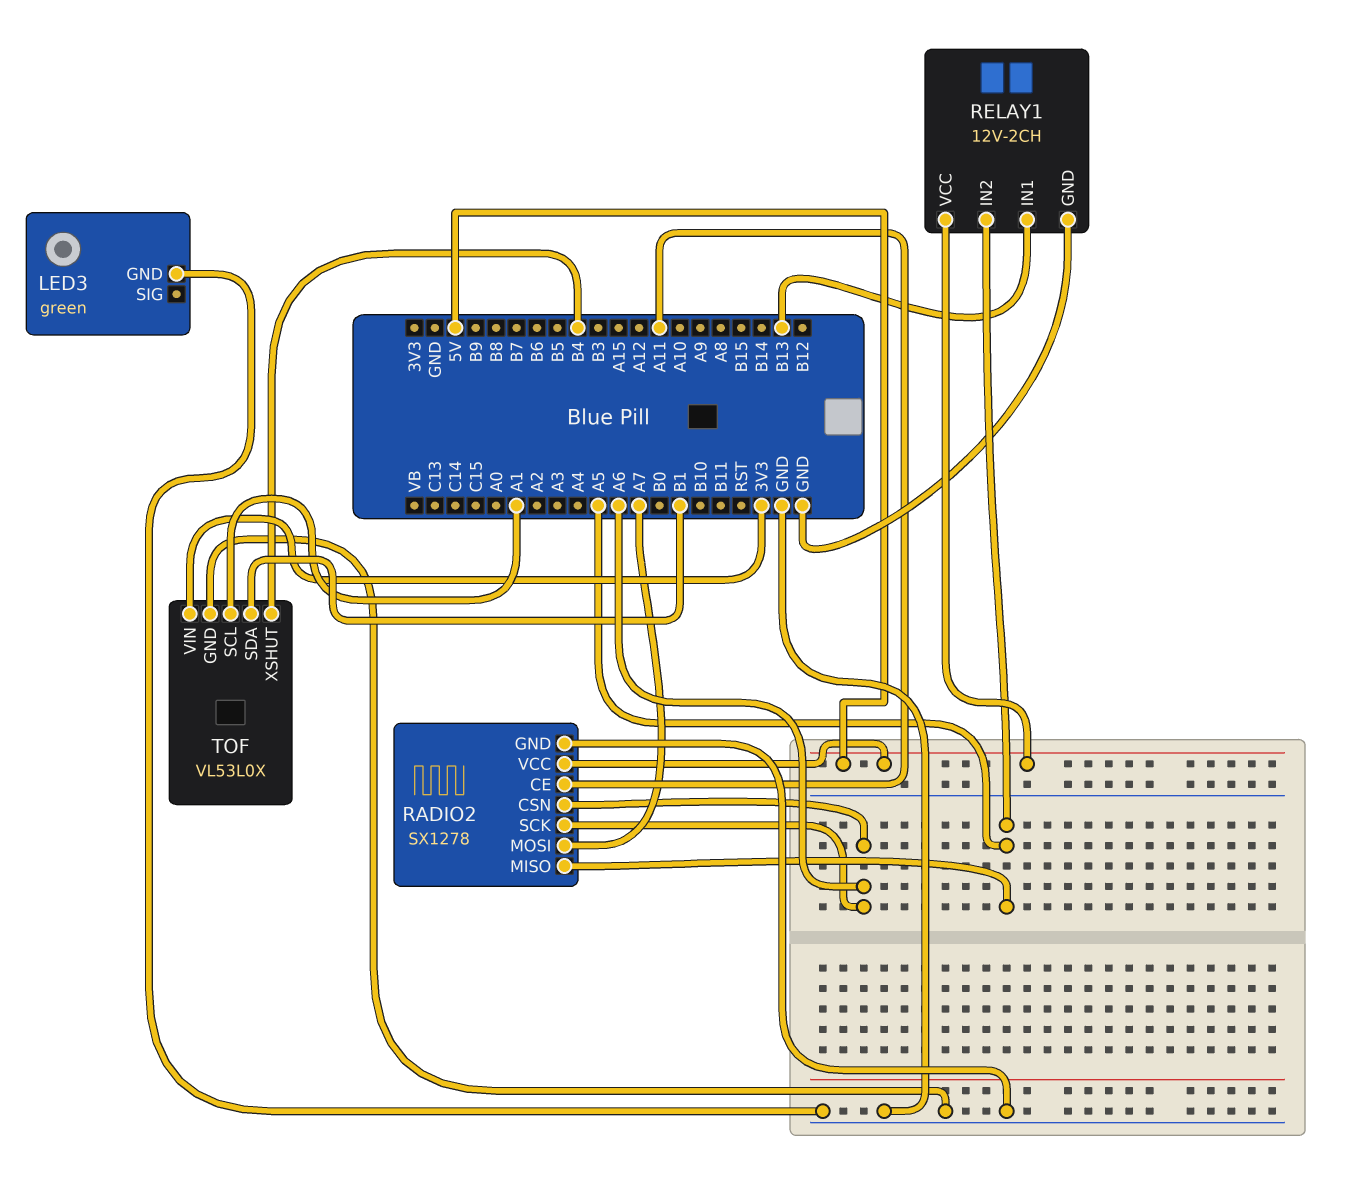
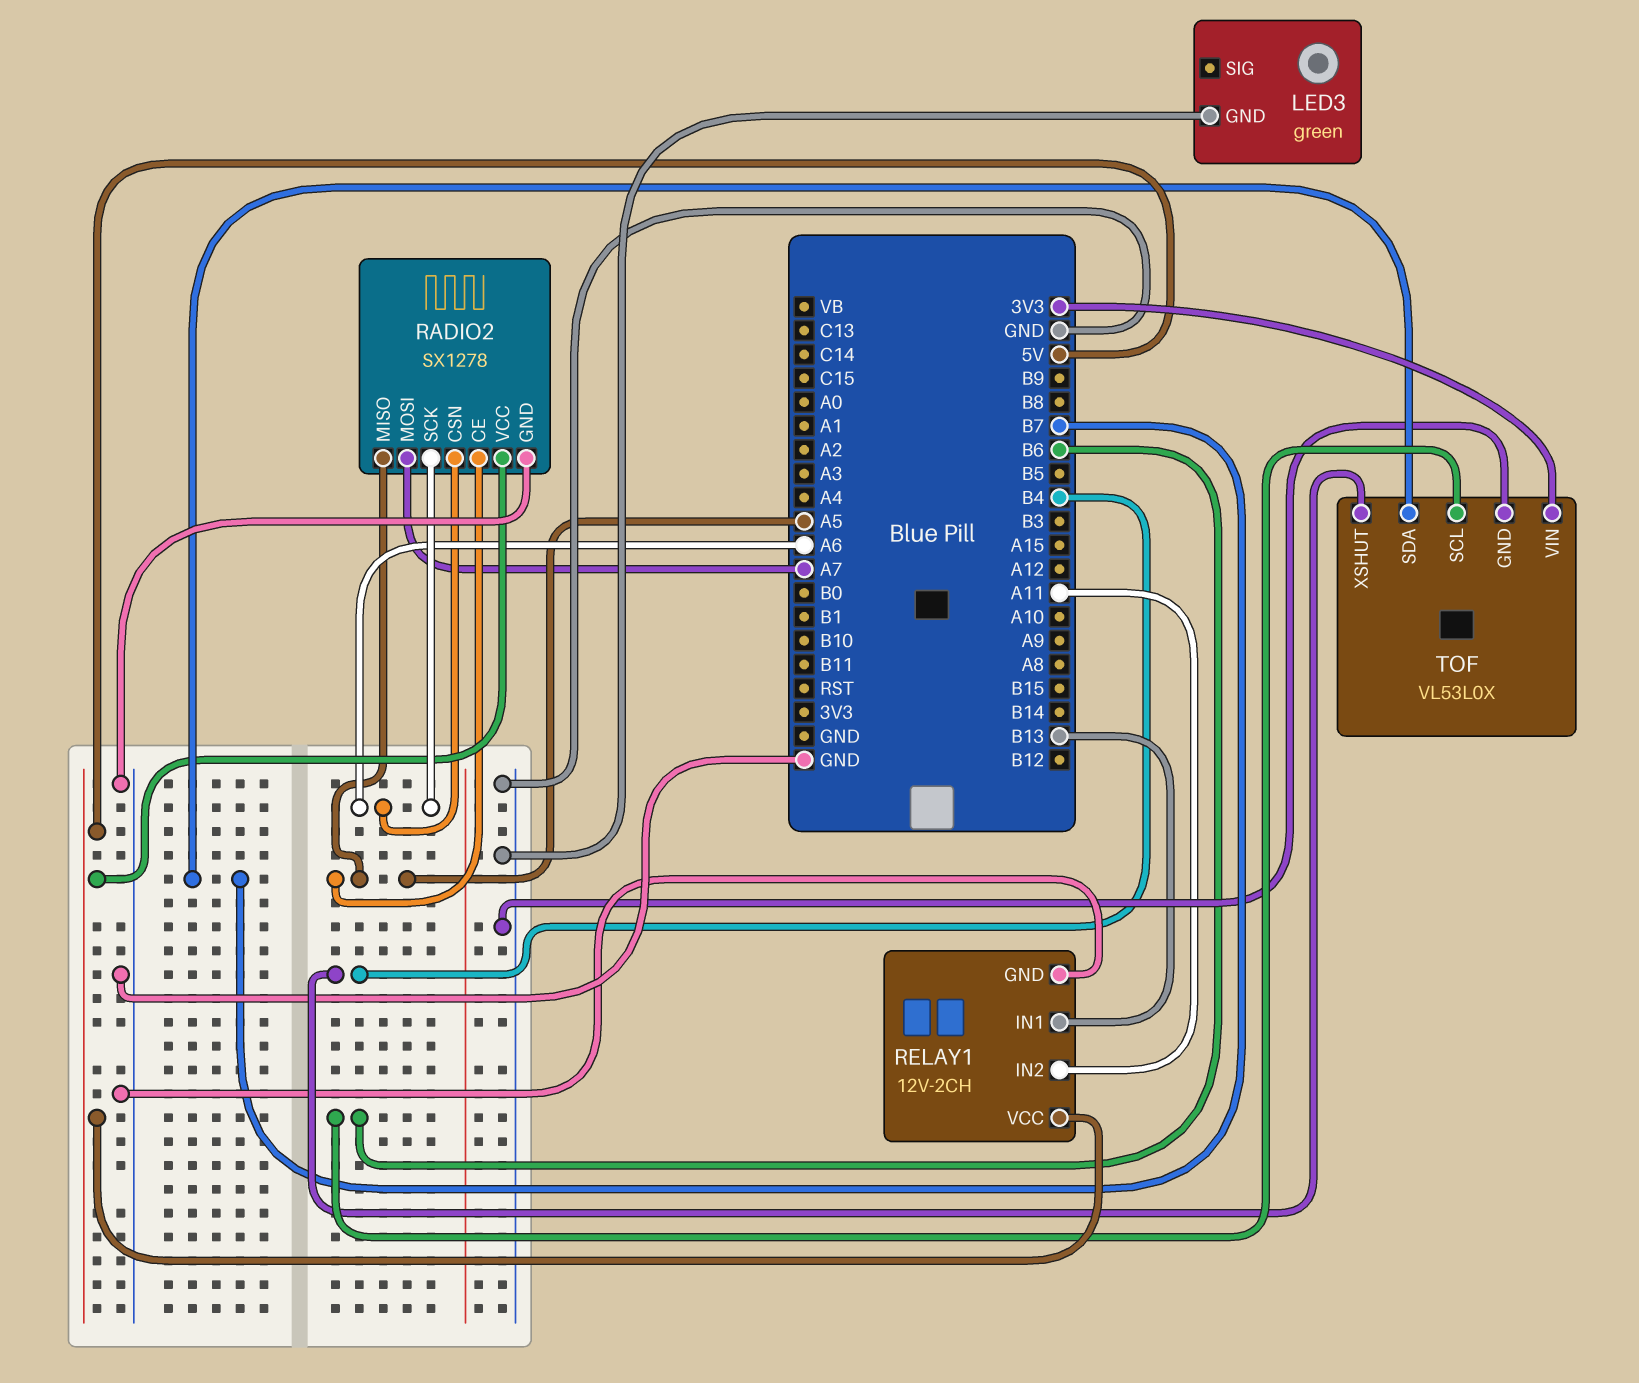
RADIO2 pin CE: A11 -> A5
RELAY1 pin IN2: A5 -> A11
TOF pin SCL: A1 -> B6
TOF pin SDA: B1 -> B7

